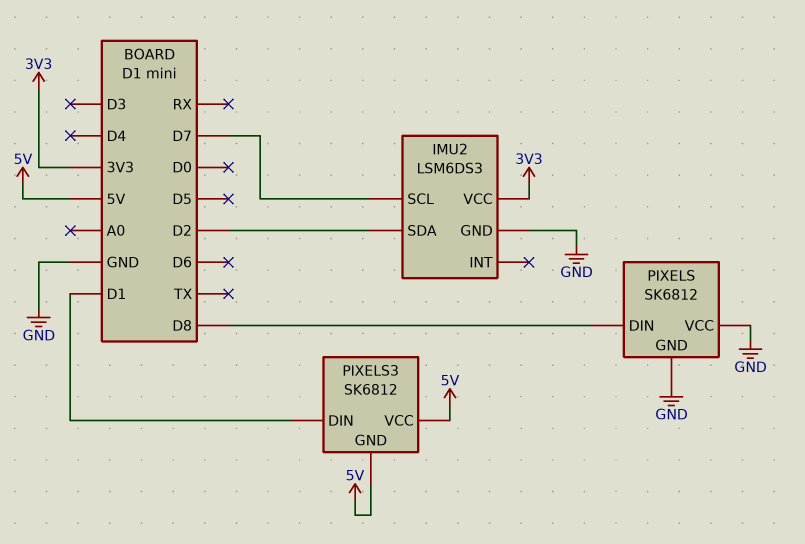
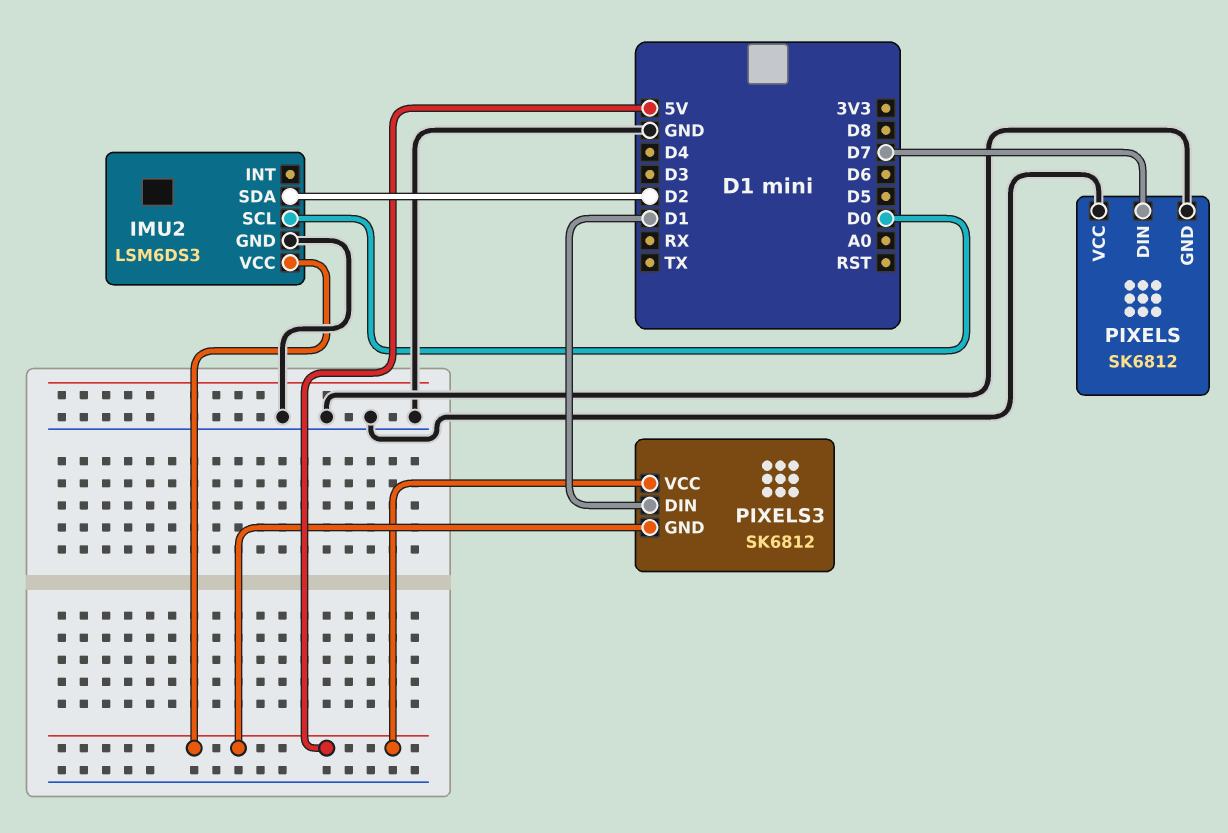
IMU2 pin SCL: D7 -> D0
IMU2 pin VCC: 3V3 -> 5V
PIXELS pin DIN: D8 -> D7

